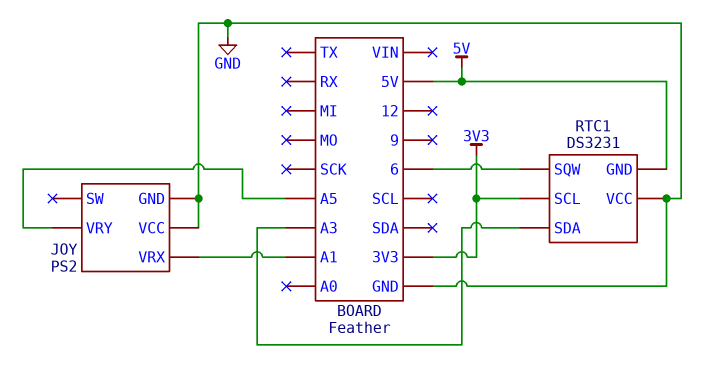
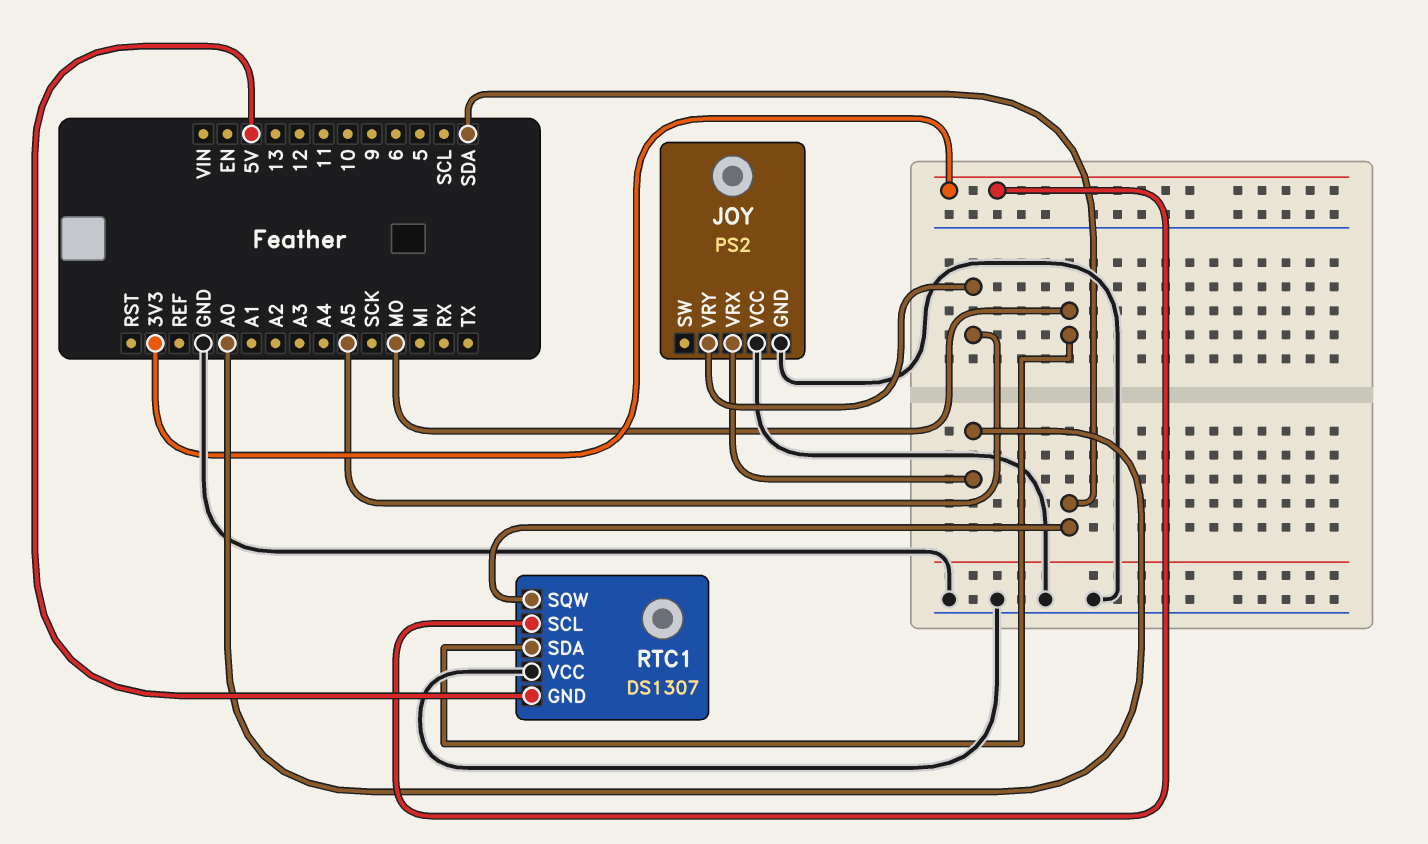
JOY pin VRX: A1 -> A0
RTC1: DS3231 -> DS1307
RTC1 pin SDA: A3 -> MO
RTC1 pin SQW: 6 -> SDA

